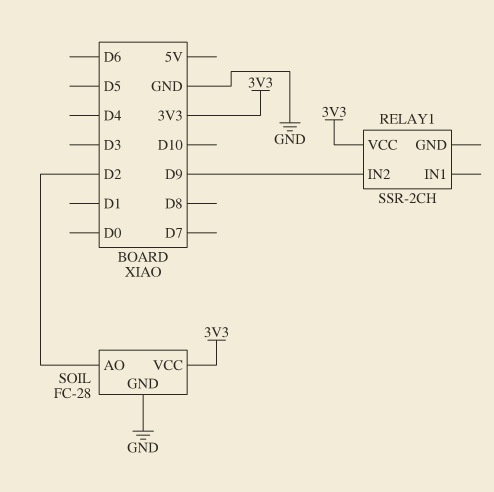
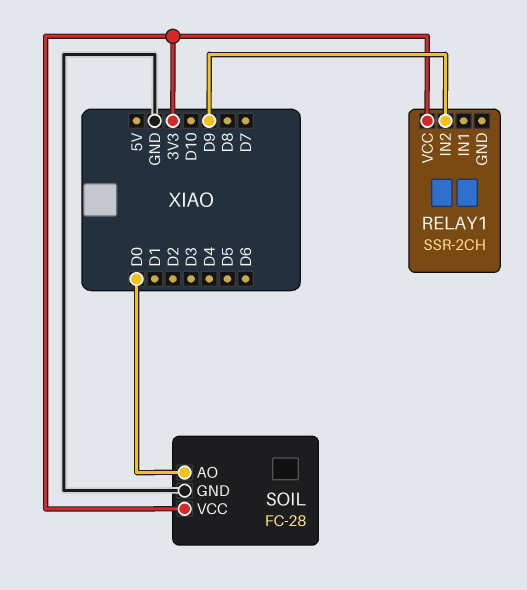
SOIL pin AO: D2 -> D0

